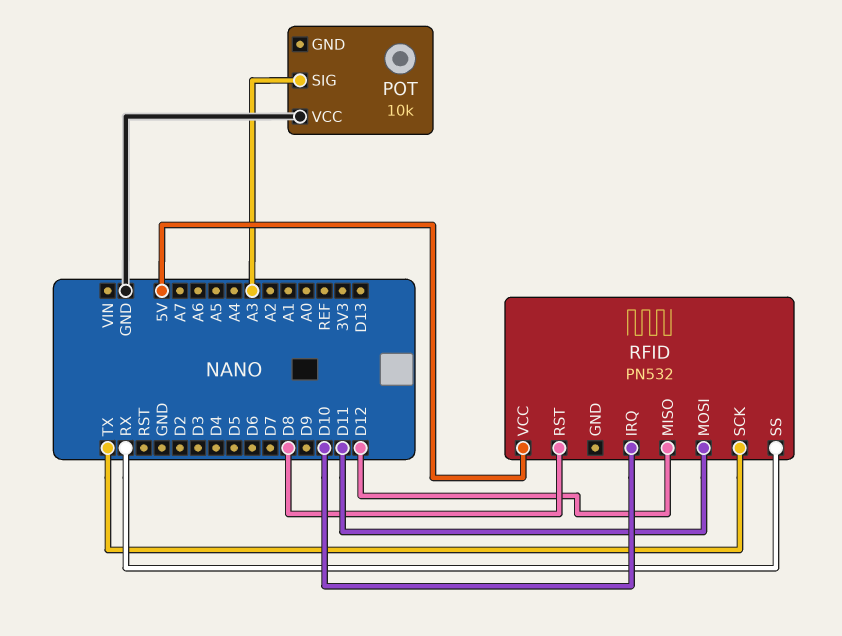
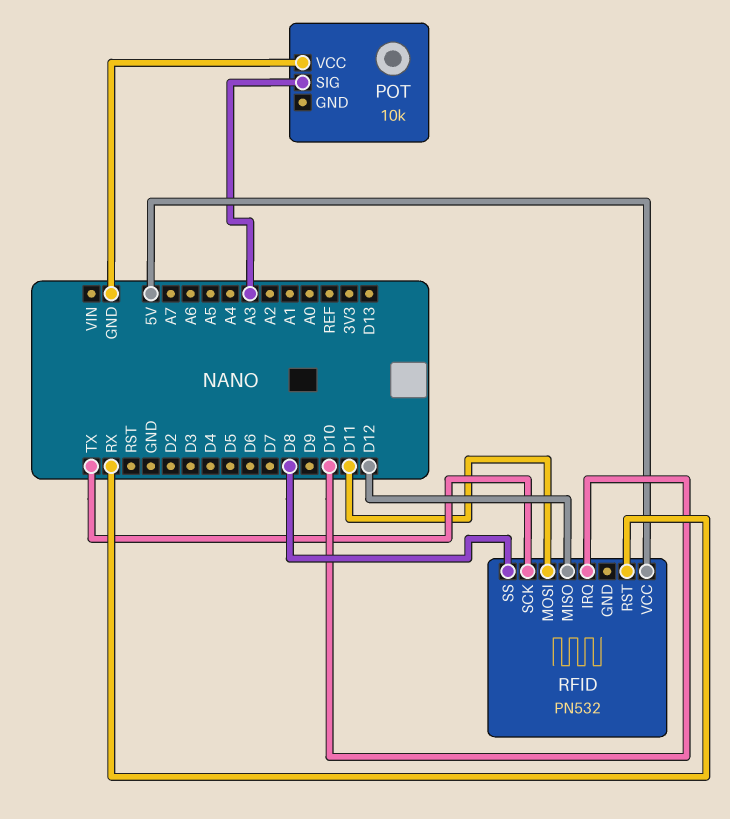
RFID pin RST: D8 -> RX
RFID pin SS: RX -> D8

